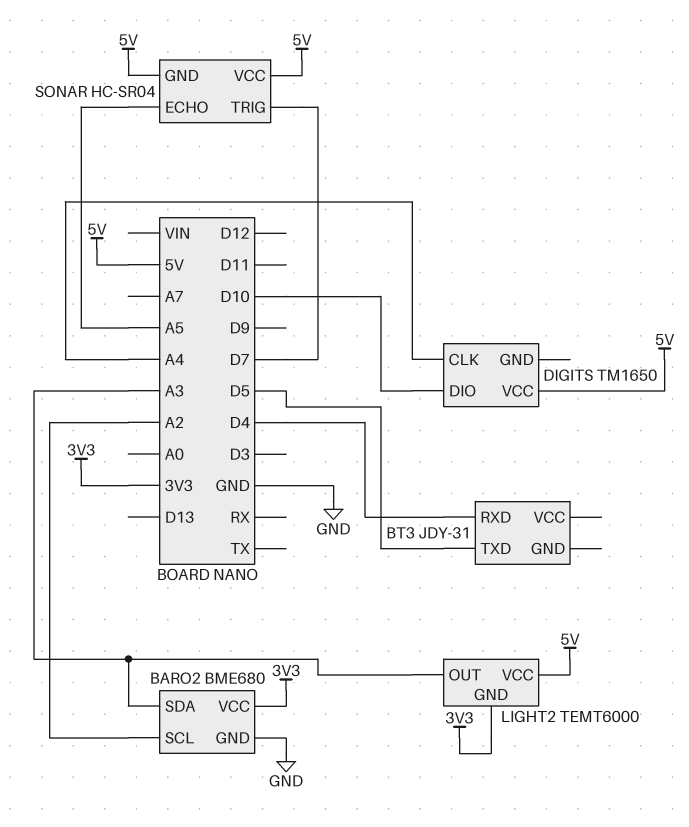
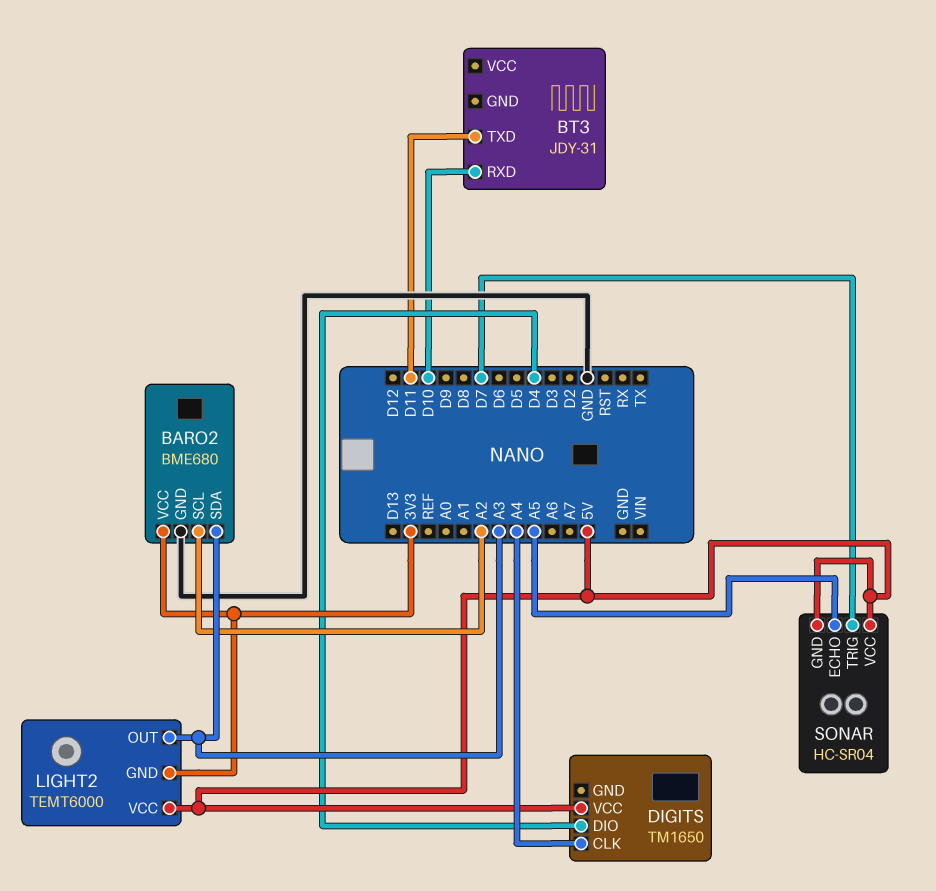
BT3 pin RXD: D4 -> D10
BT3 pin TXD: D5 -> D11
DIGITS pin DIO: D10 -> D4

